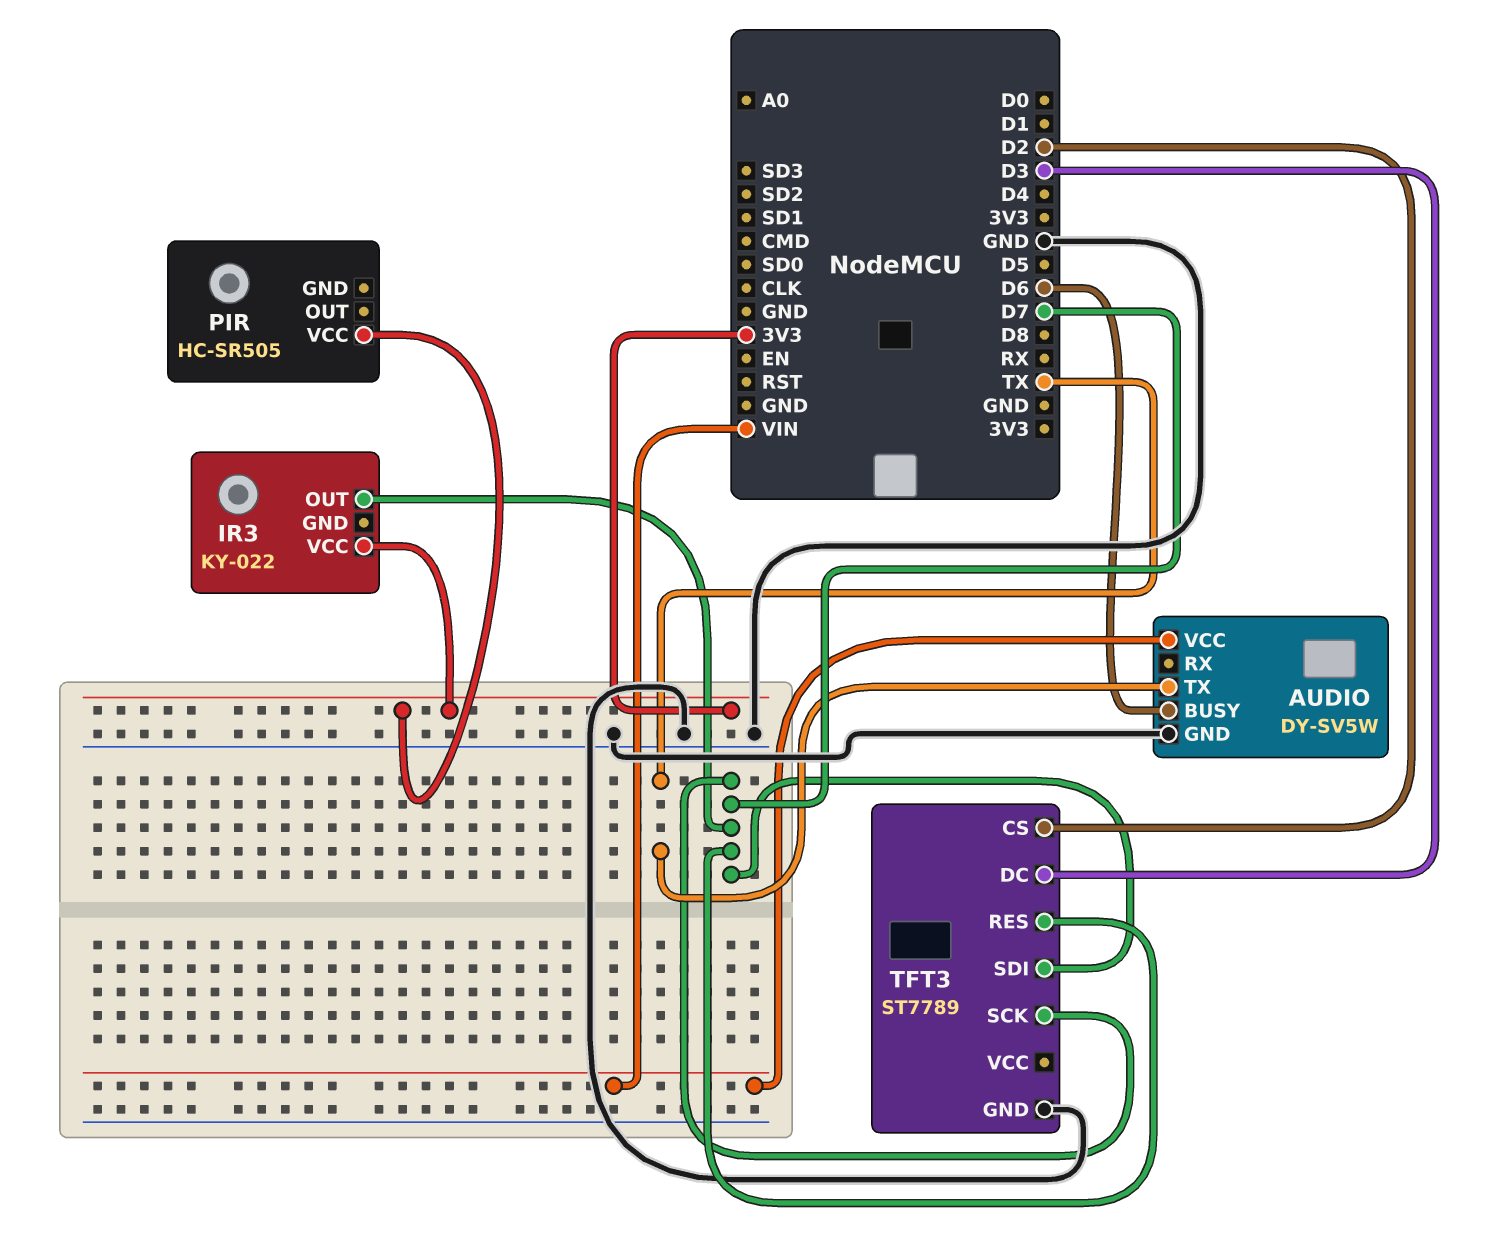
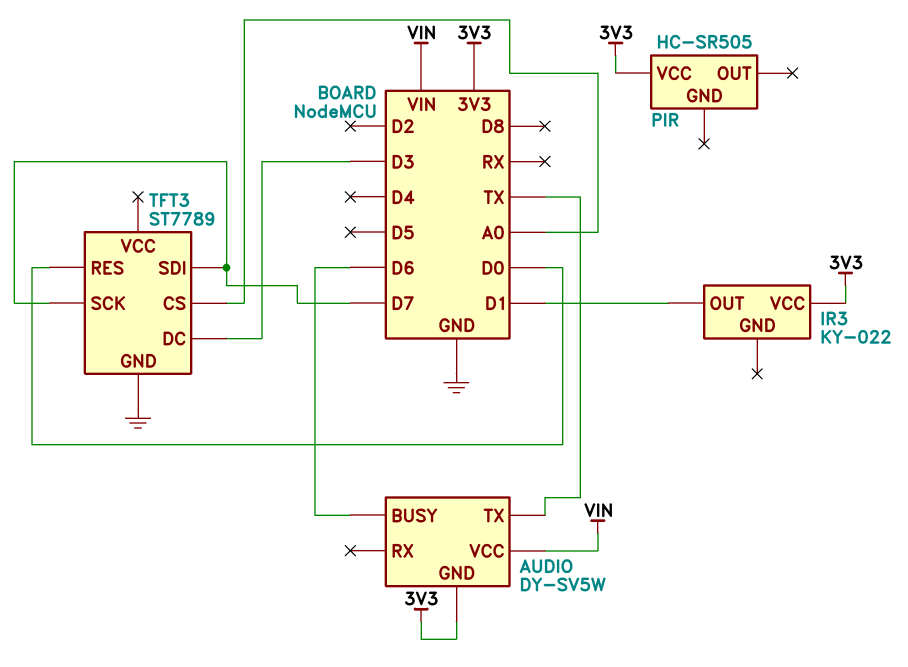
AUDIO pin GND: GND -> 3V3
IR3 pin OUT: D7 -> D1
TFT3 pin CS: D2 -> A0
TFT3 pin RES: D7 -> D0

